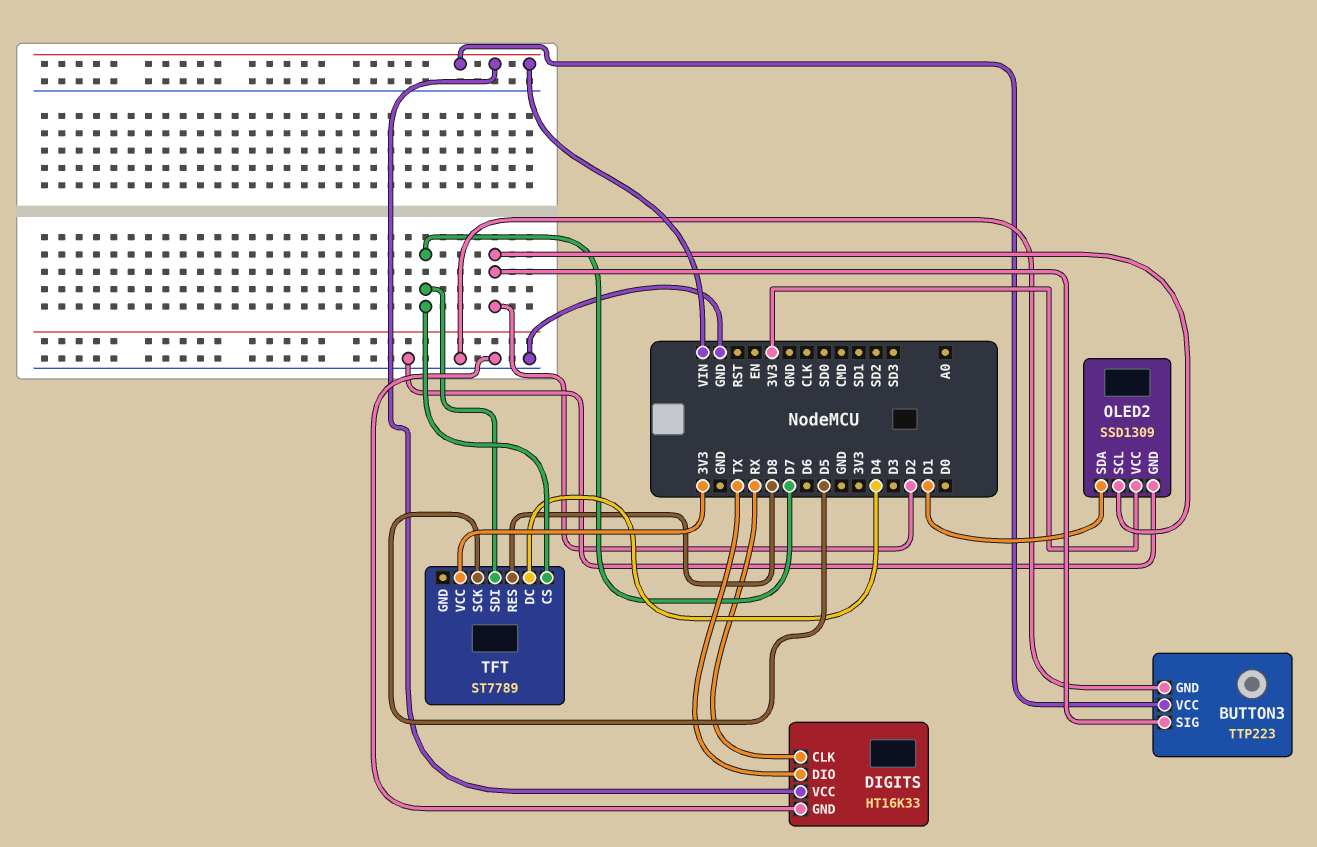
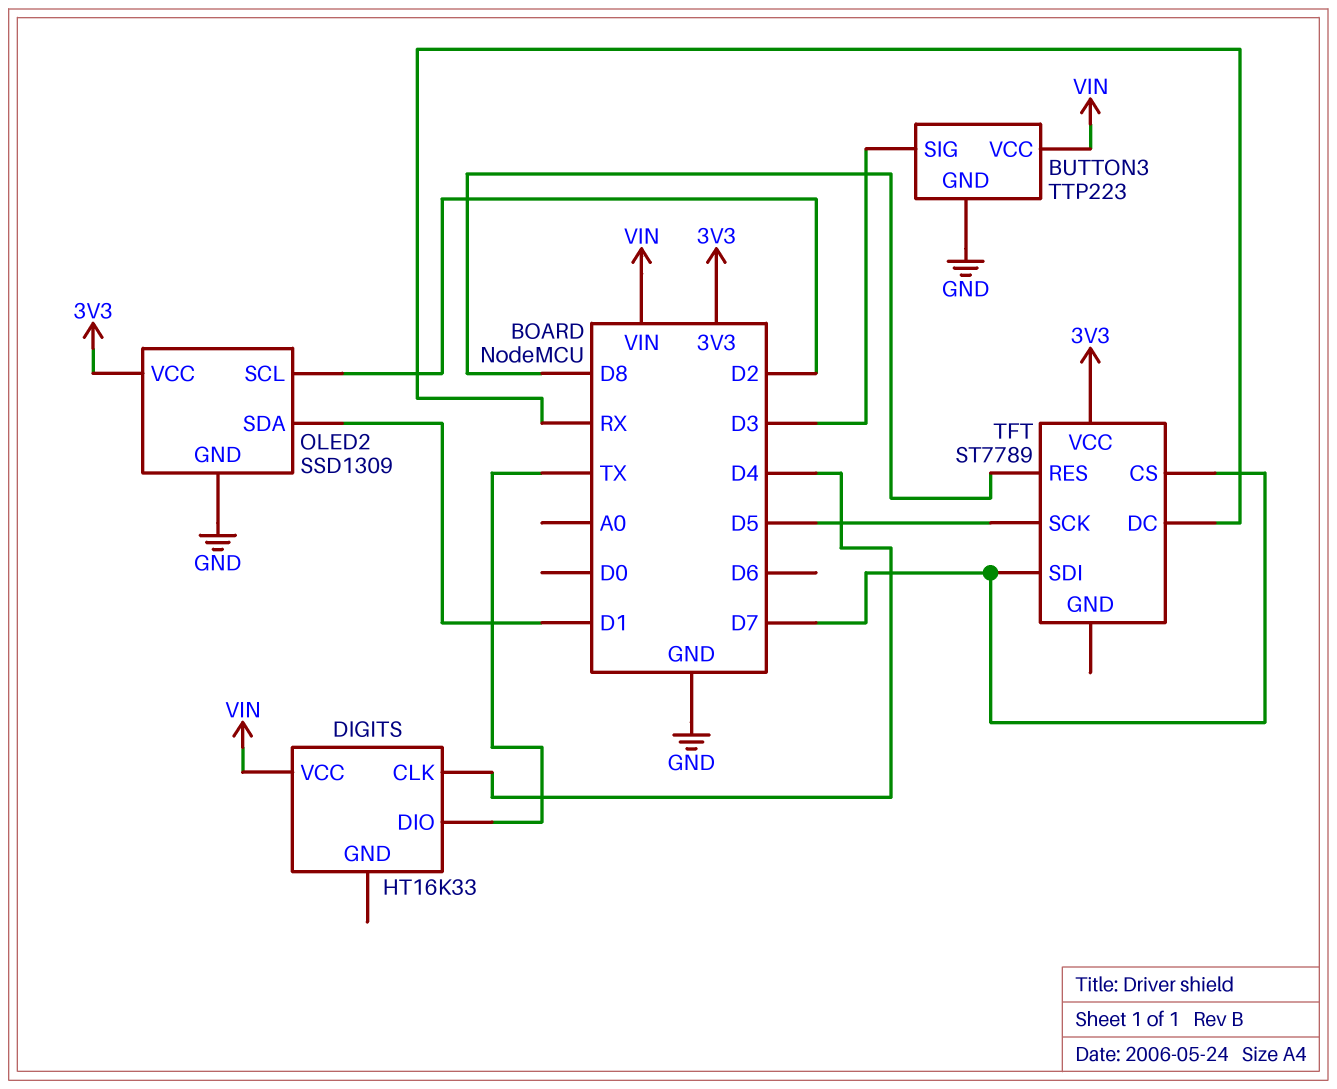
BUTTON3 pin SIG: D2 -> D3
DIGITS pin CLK: RX -> D4
DIGITS pin GND: GND -> none
TFT pin DC: D4 -> RX

